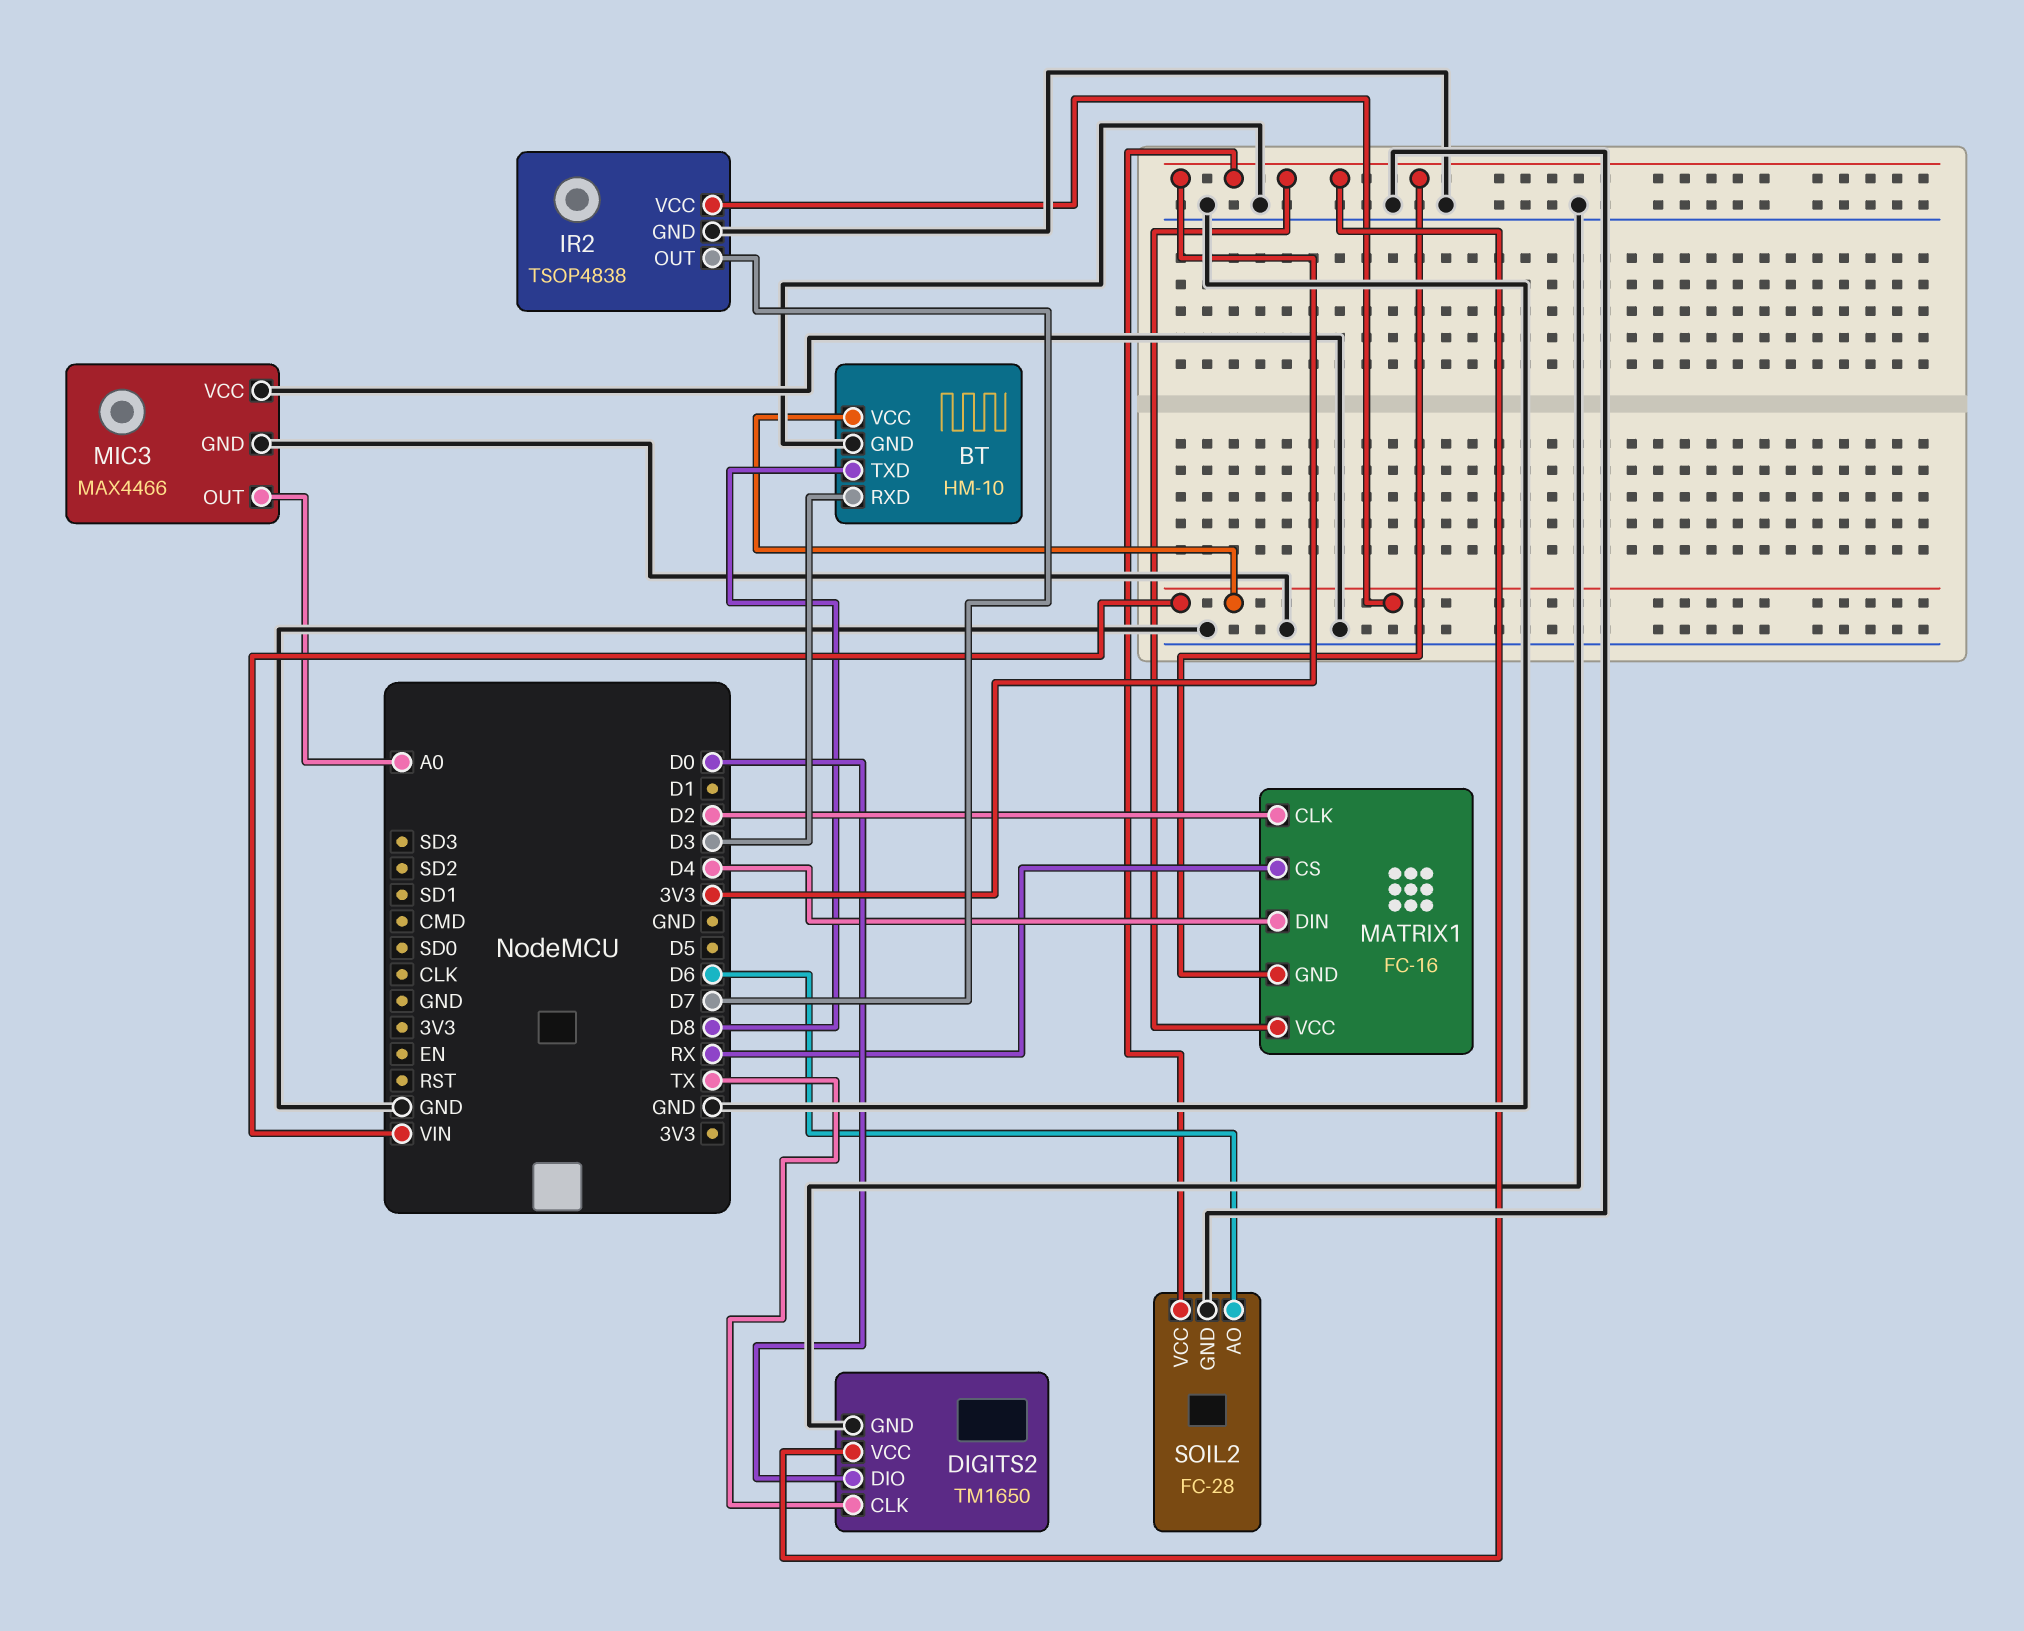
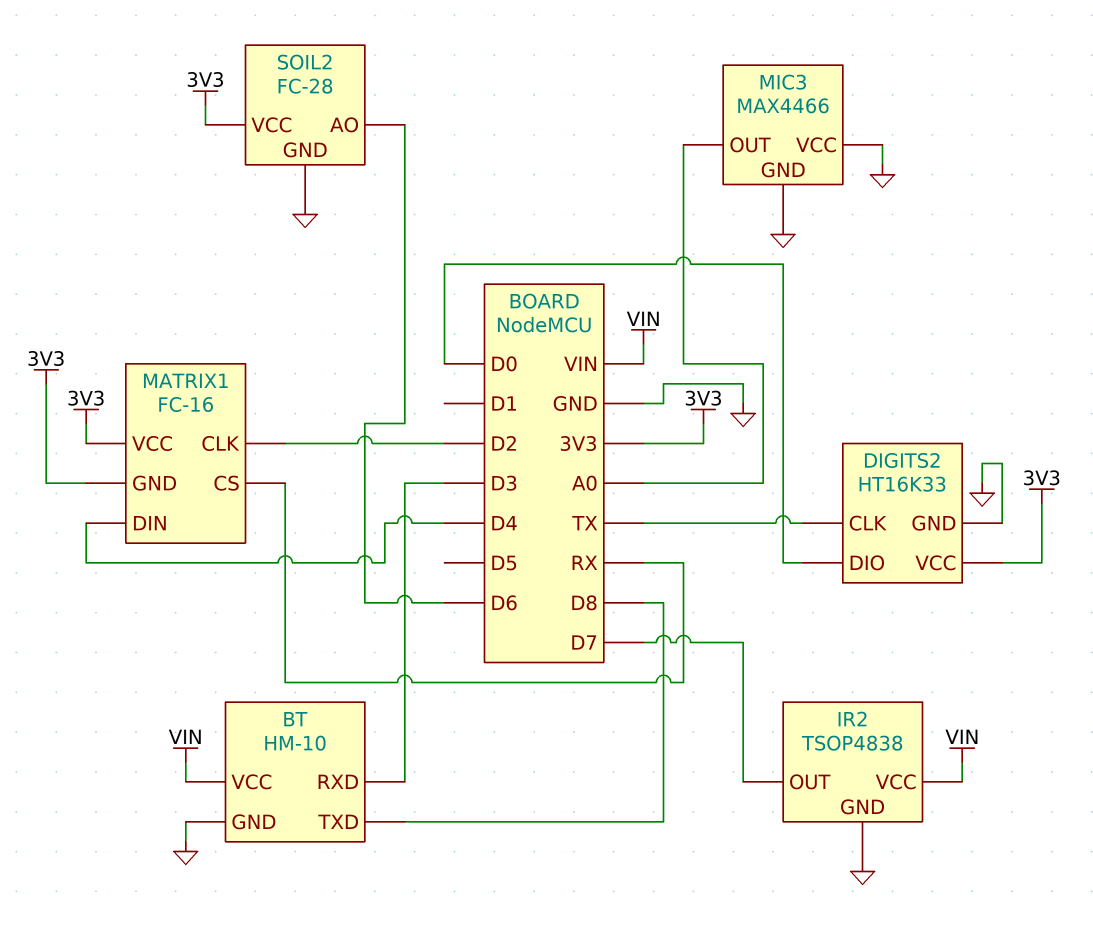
DIGITS2: TM1650 -> HT16K33

